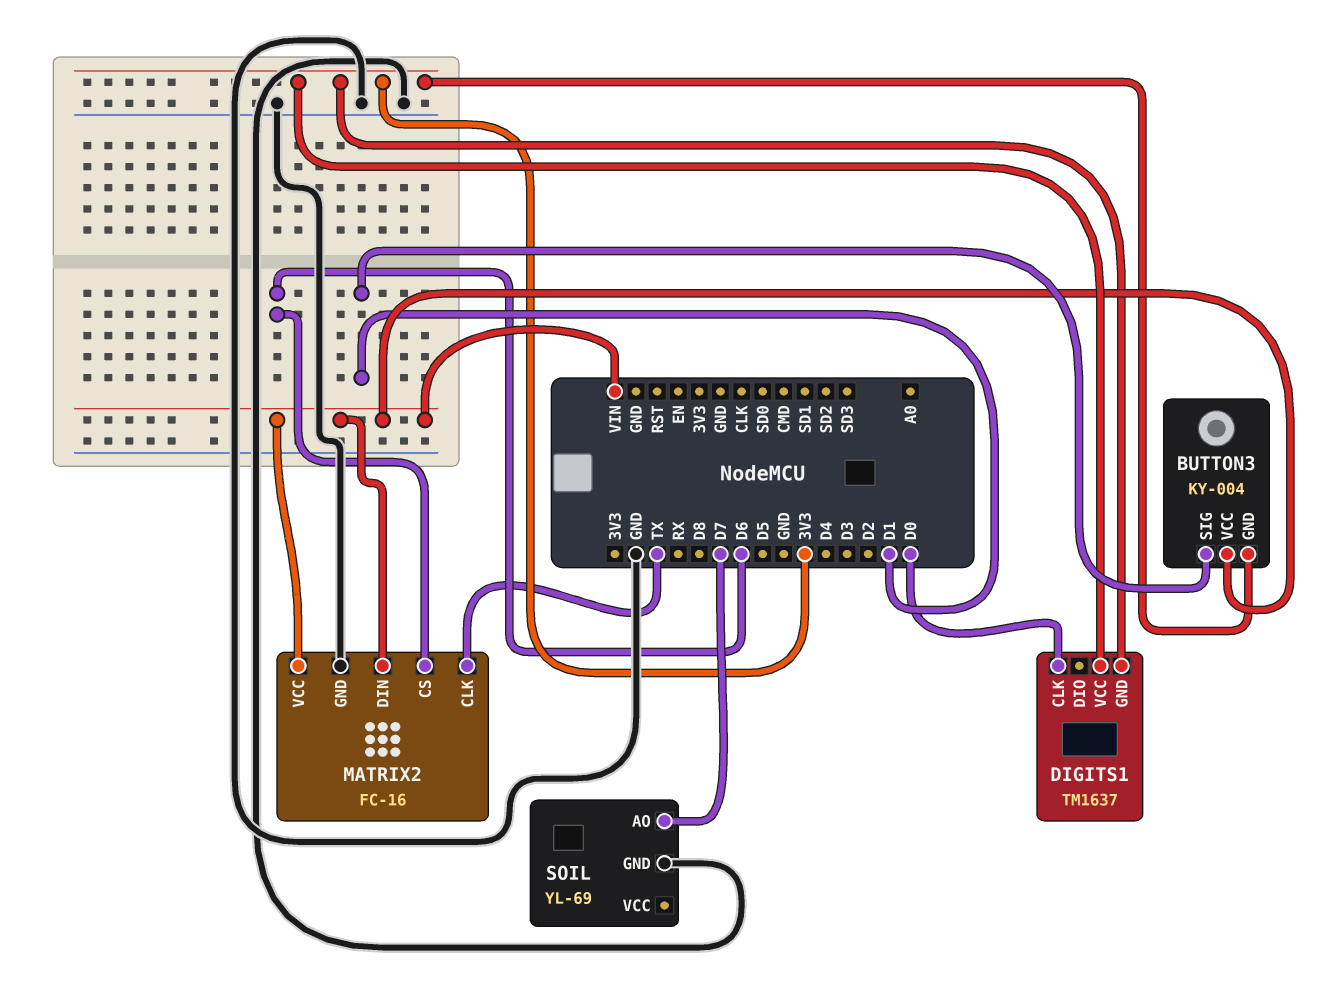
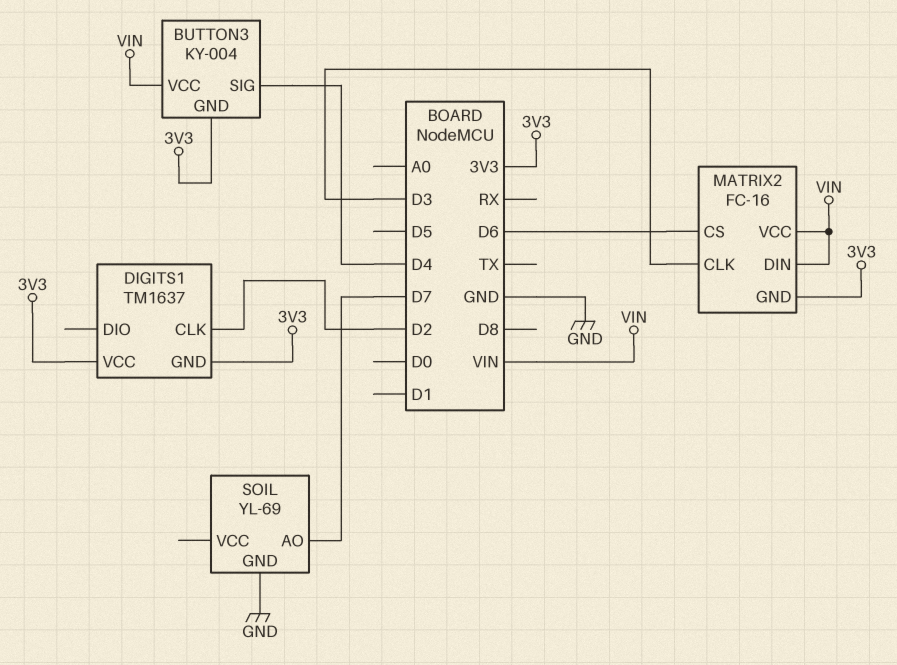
BUTTON3 pin SIG: D1 -> D4
DIGITS1 pin CLK: D0 -> D2
MATRIX2 pin CLK: TX -> D3
MATRIX2 pin GND: GND -> 3V3

